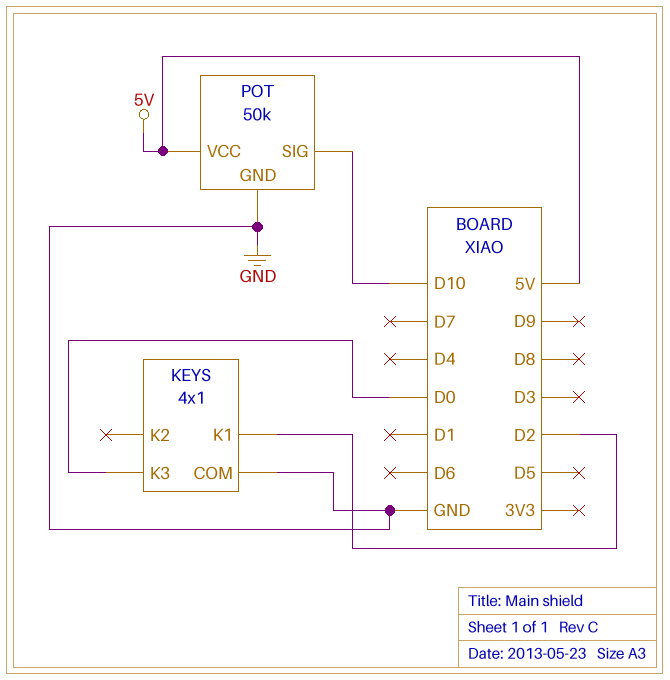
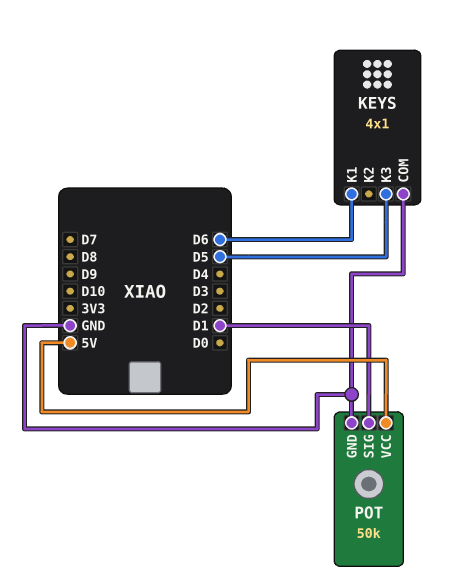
KEYS pin K1: D2 -> D6
KEYS pin K3: D0 -> D5
POT pin SIG: D10 -> D1

